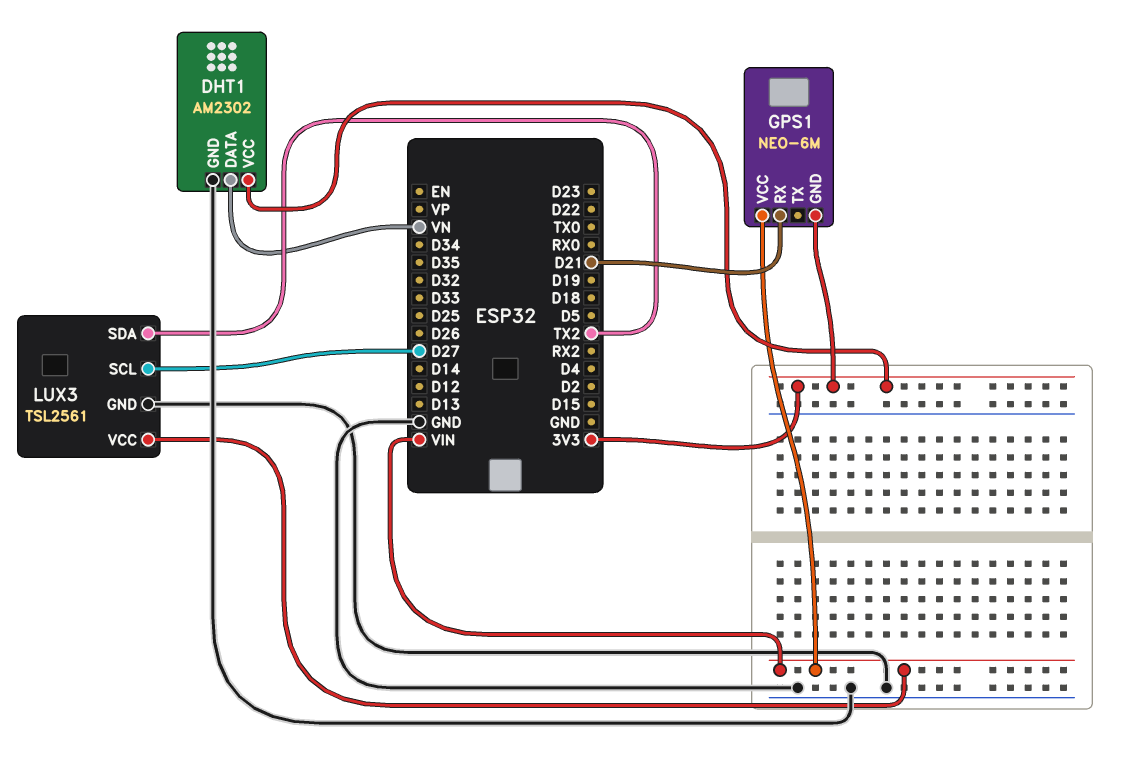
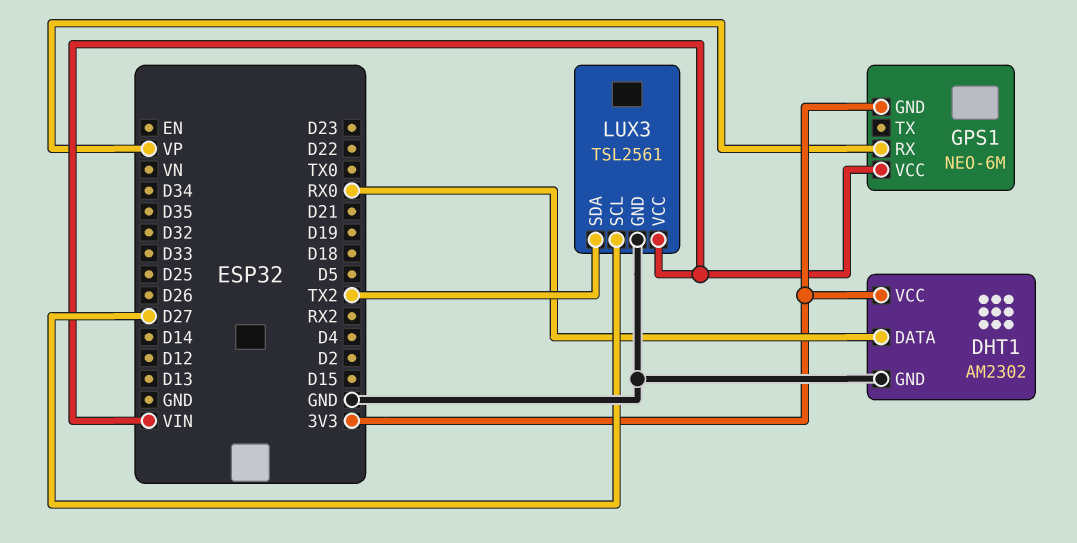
DHT1 pin DATA: VN -> RX0
GPS1 pin RX: D21 -> VP

